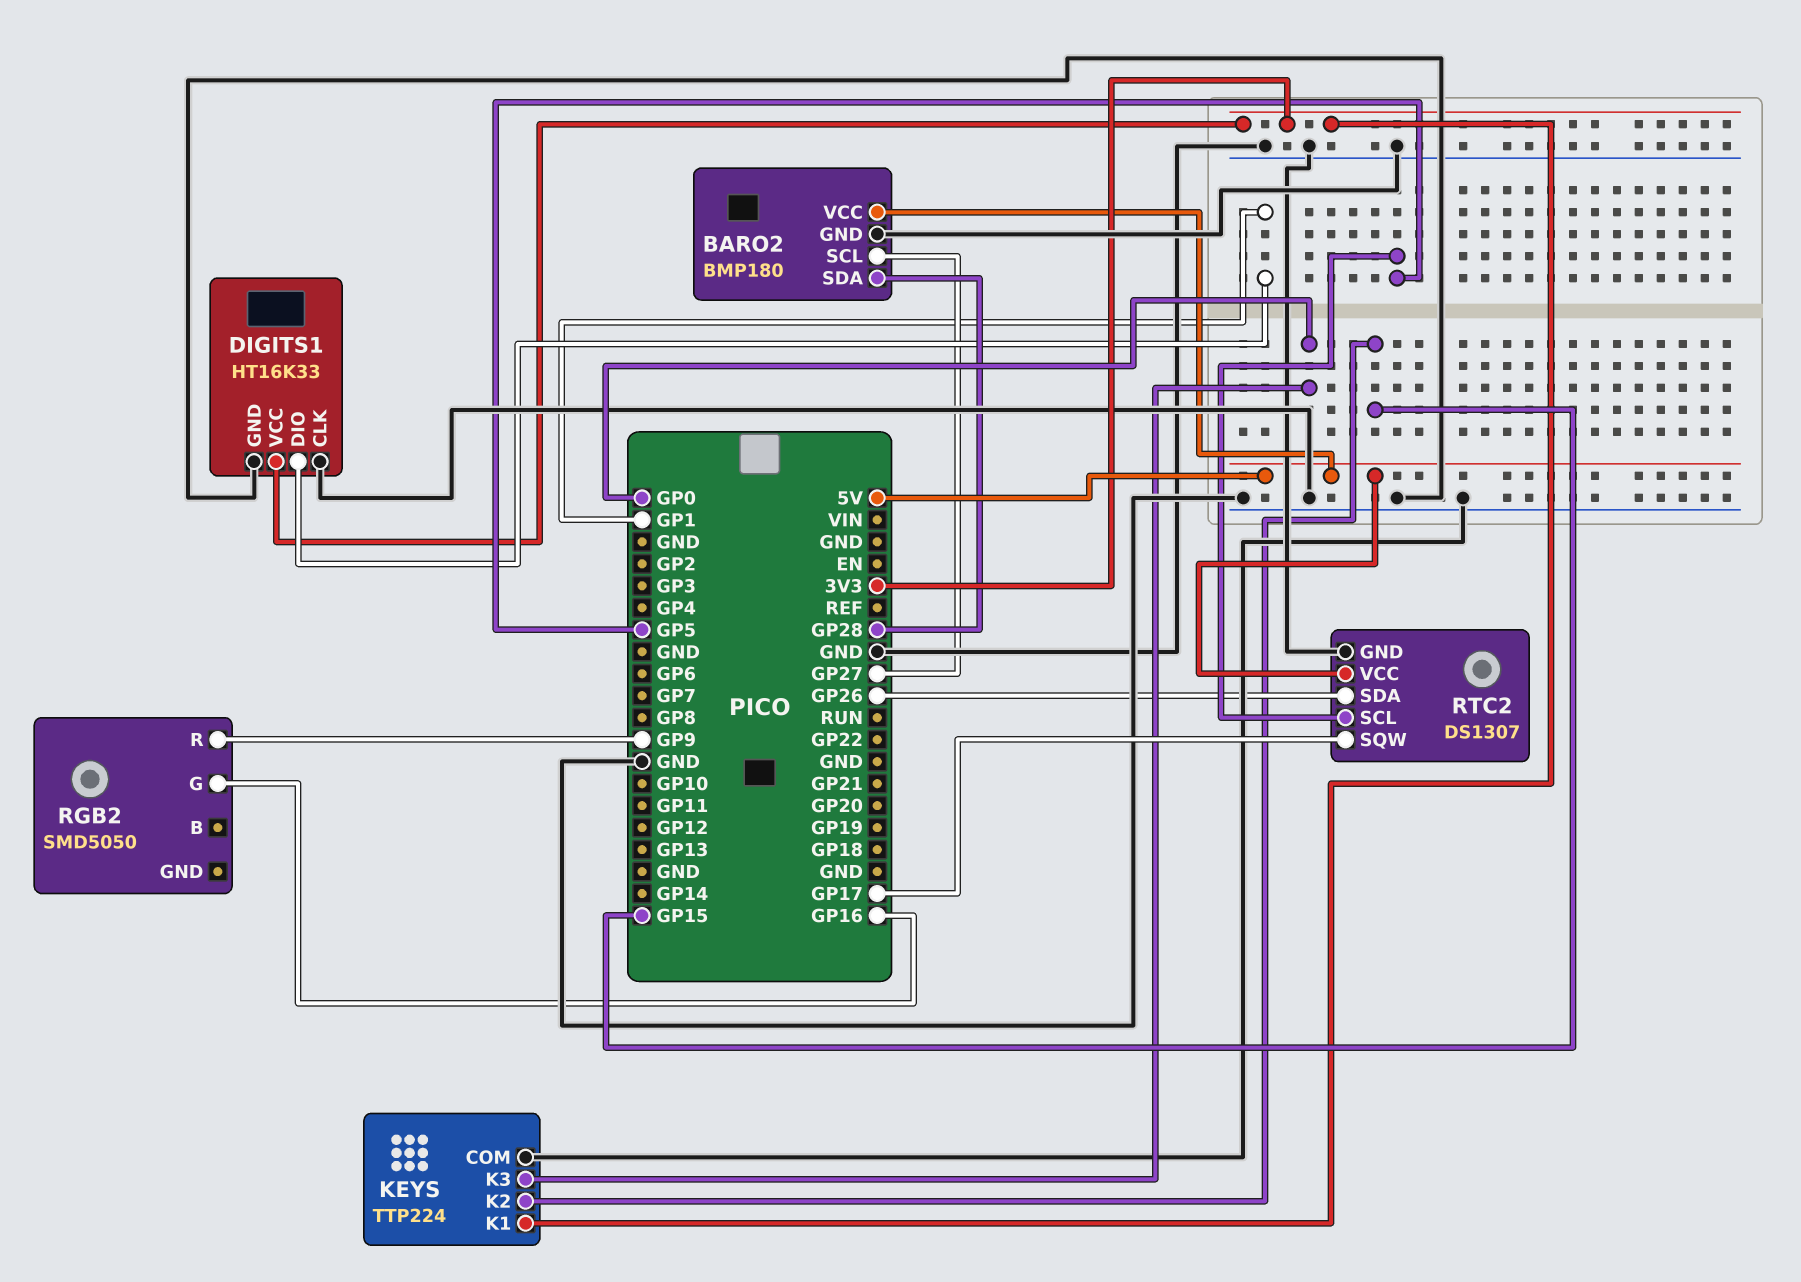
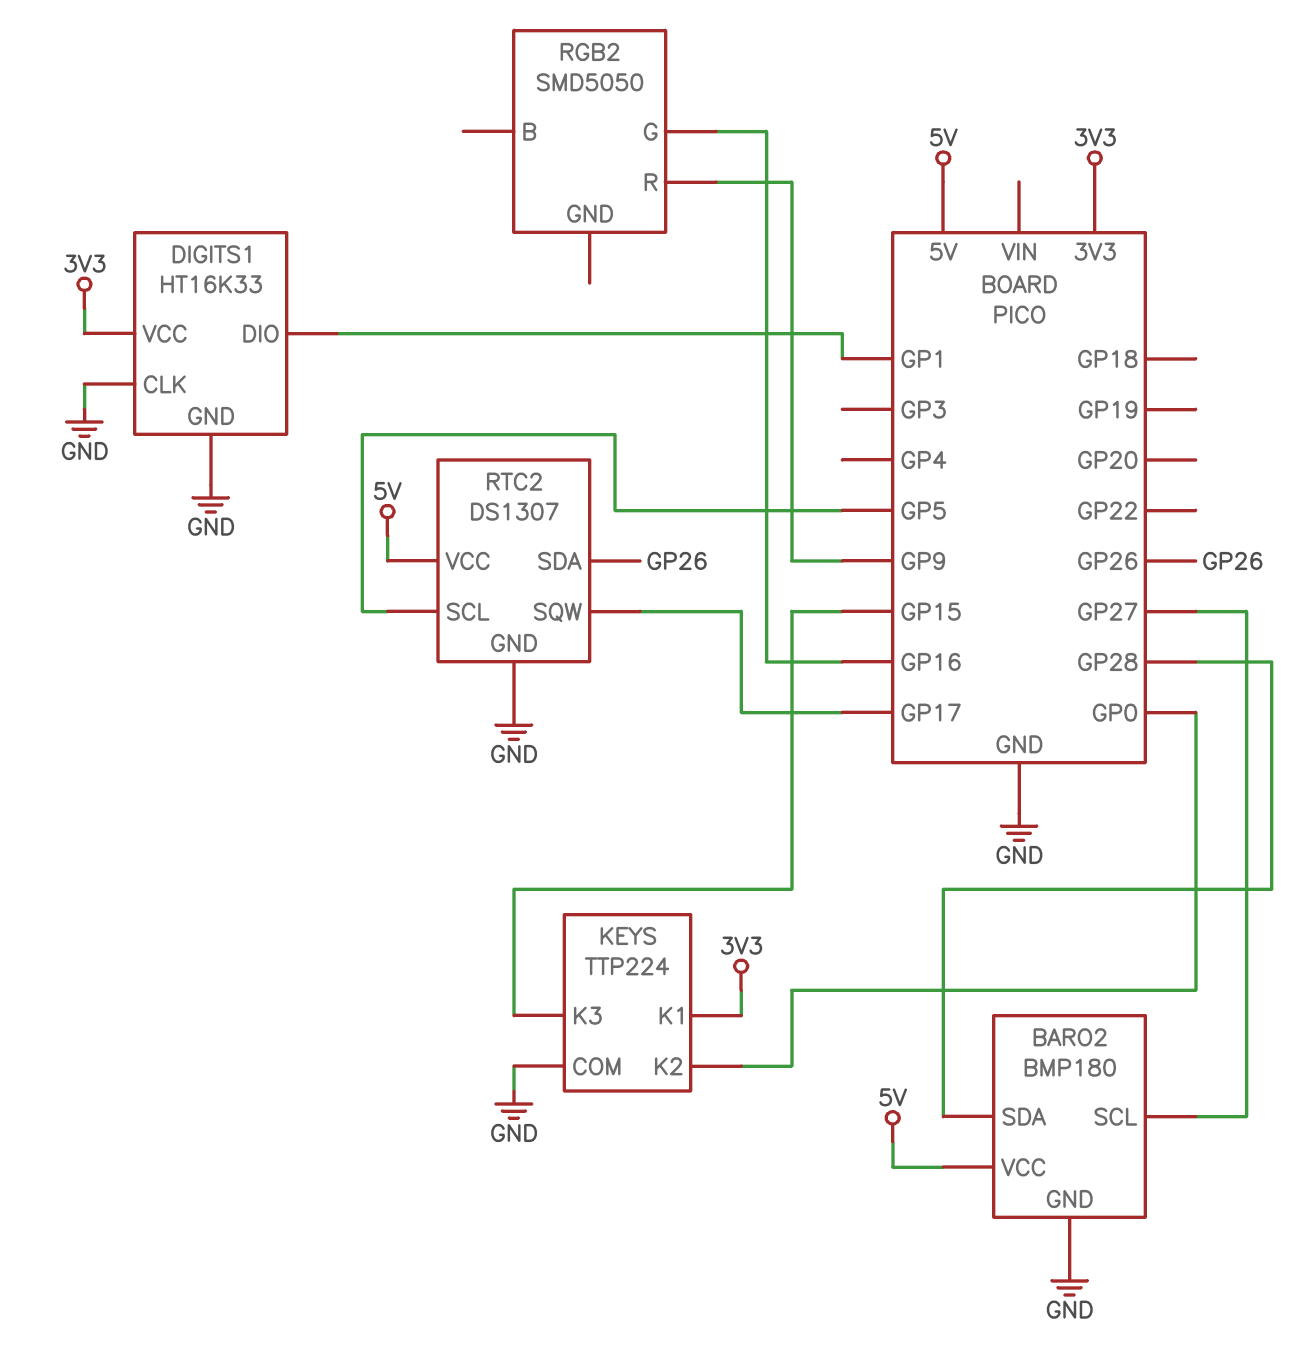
KEYS pin K2: GP15 -> GP0
KEYS pin K3: GP0 -> GP15

